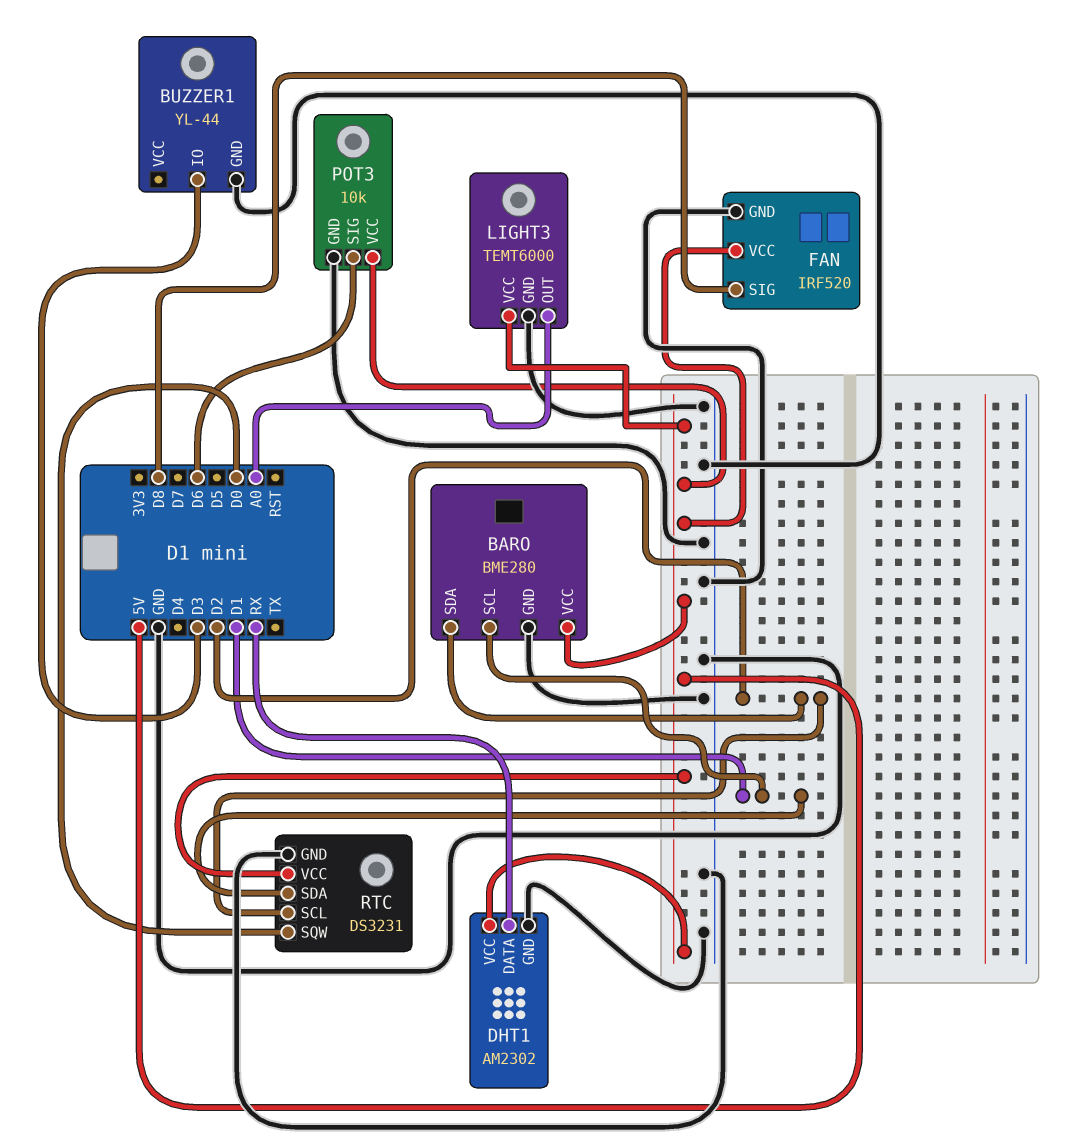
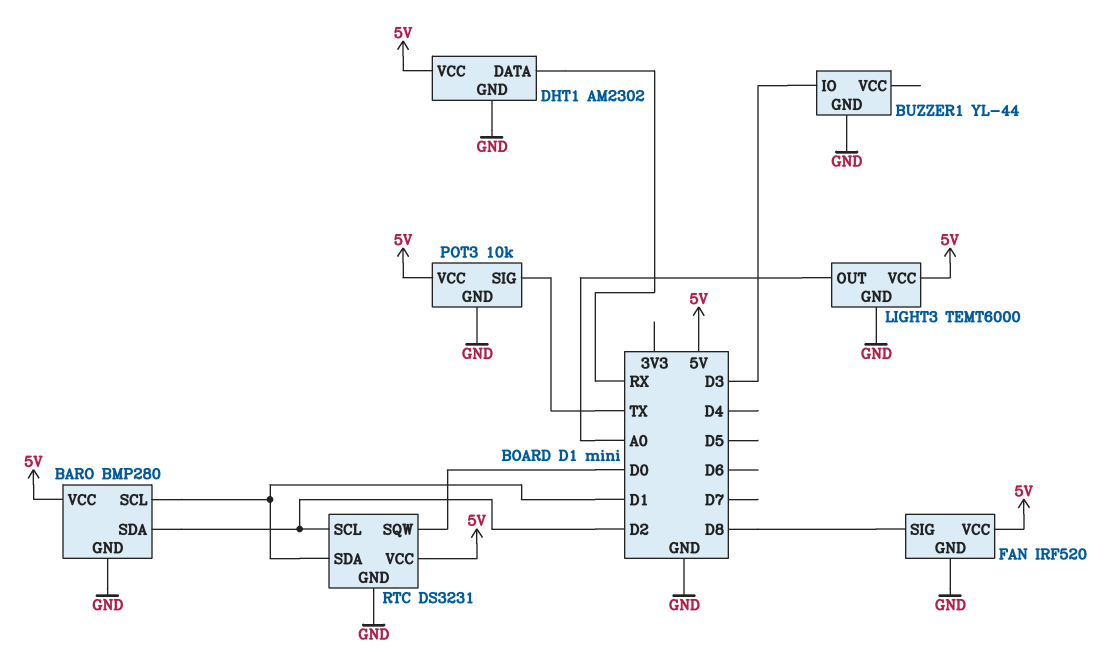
BARO: BME280 -> BMP280
POT3 pin SIG: D6 -> TX

